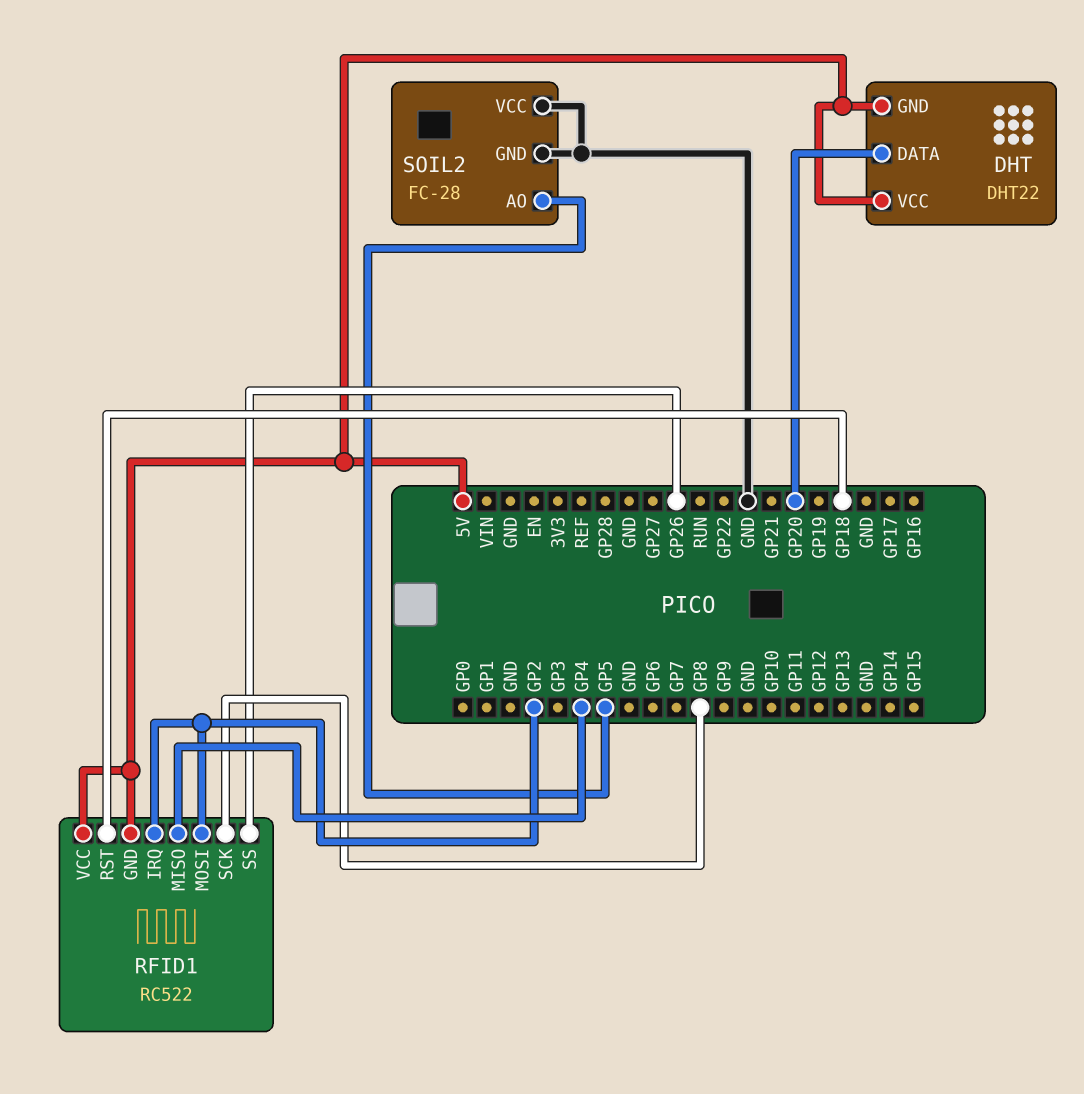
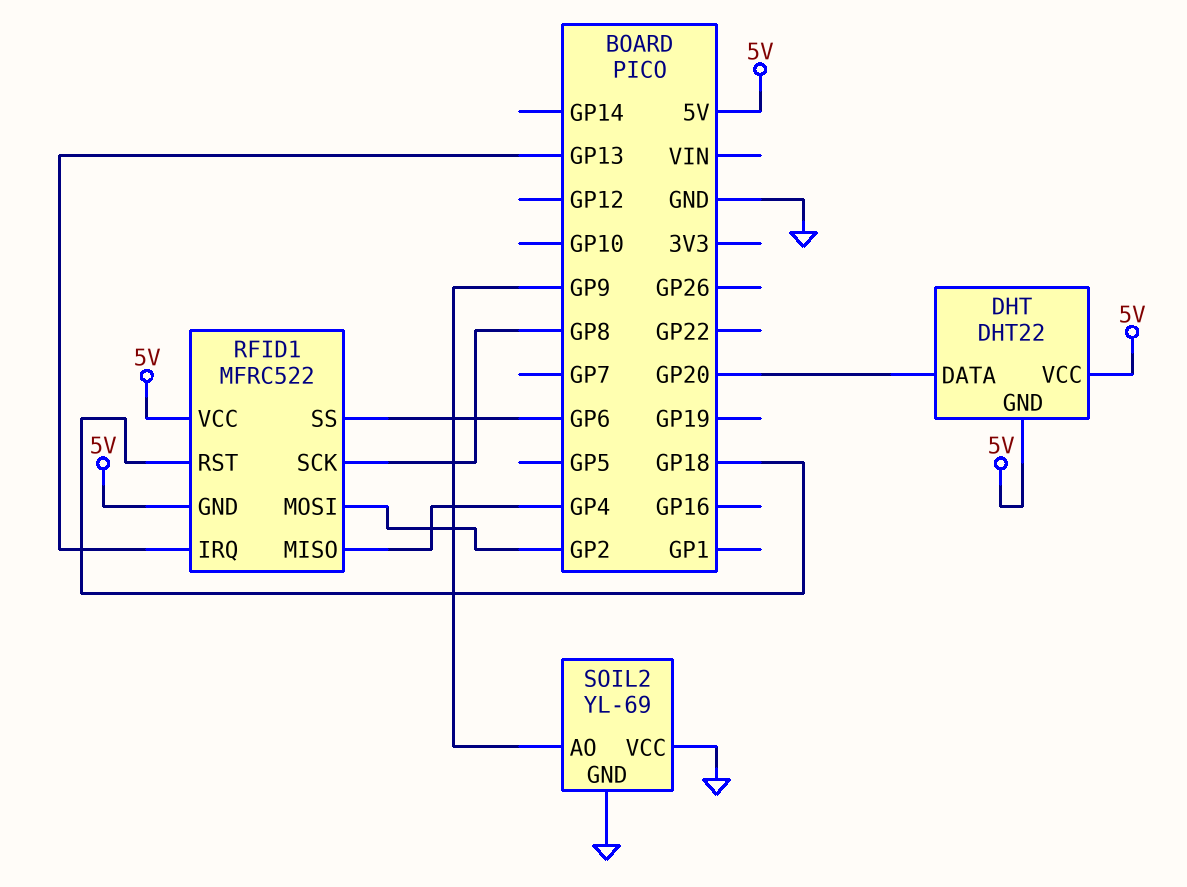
RFID1: RC522 -> MFRC522
RFID1 pin IRQ: GP2 -> GP13
RFID1 pin SS: GP26 -> GP6
SOIL2: FC-28 -> YL-69
SOIL2 pin AO: GP5 -> GP9

